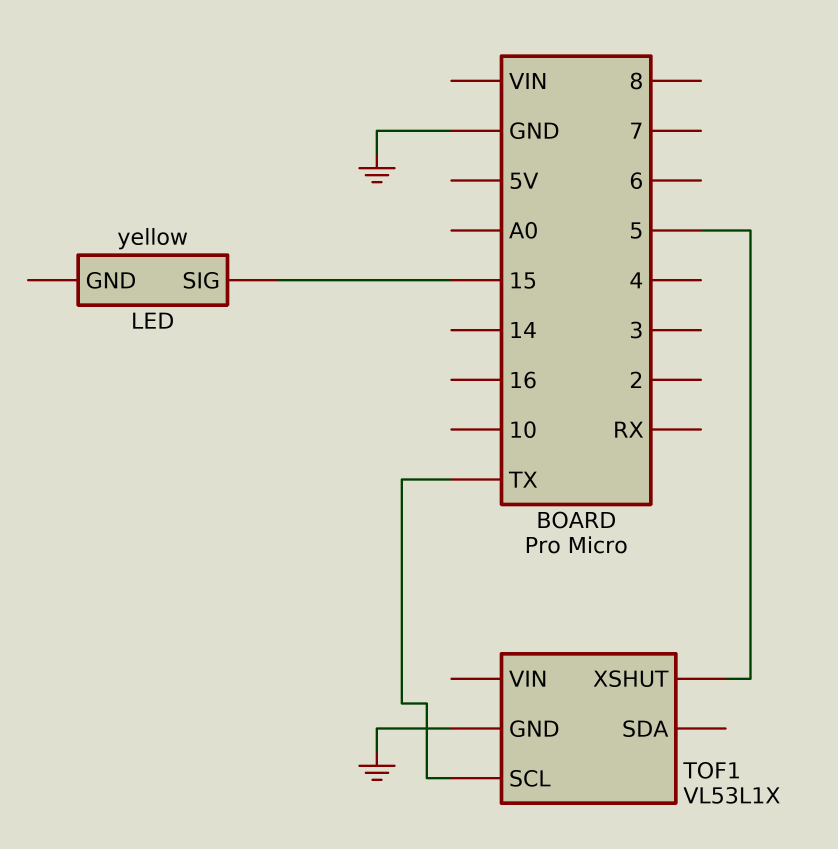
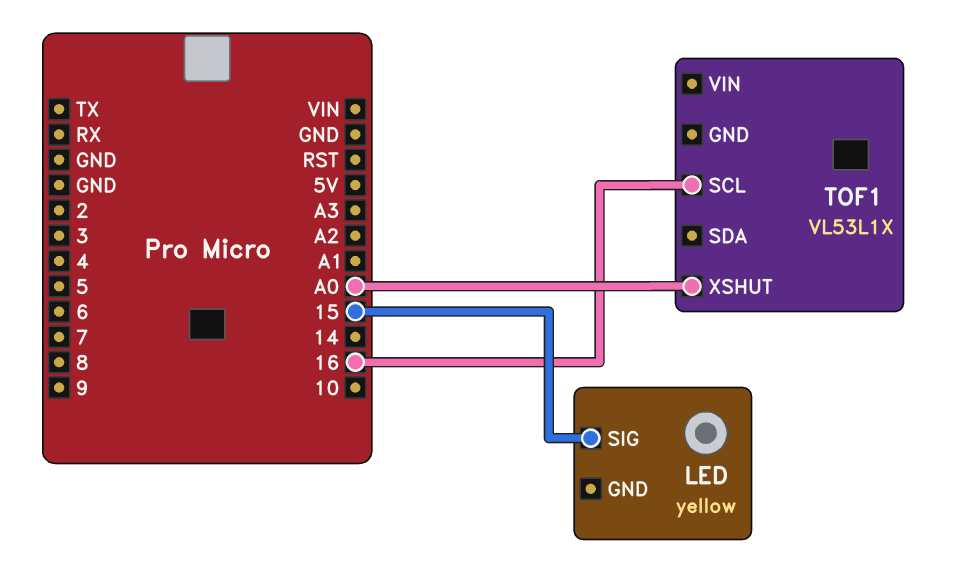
TOF1 pin GND: GND -> none
TOF1 pin SCL: TX -> 16
TOF1 pin XSHUT: 5 -> A0

